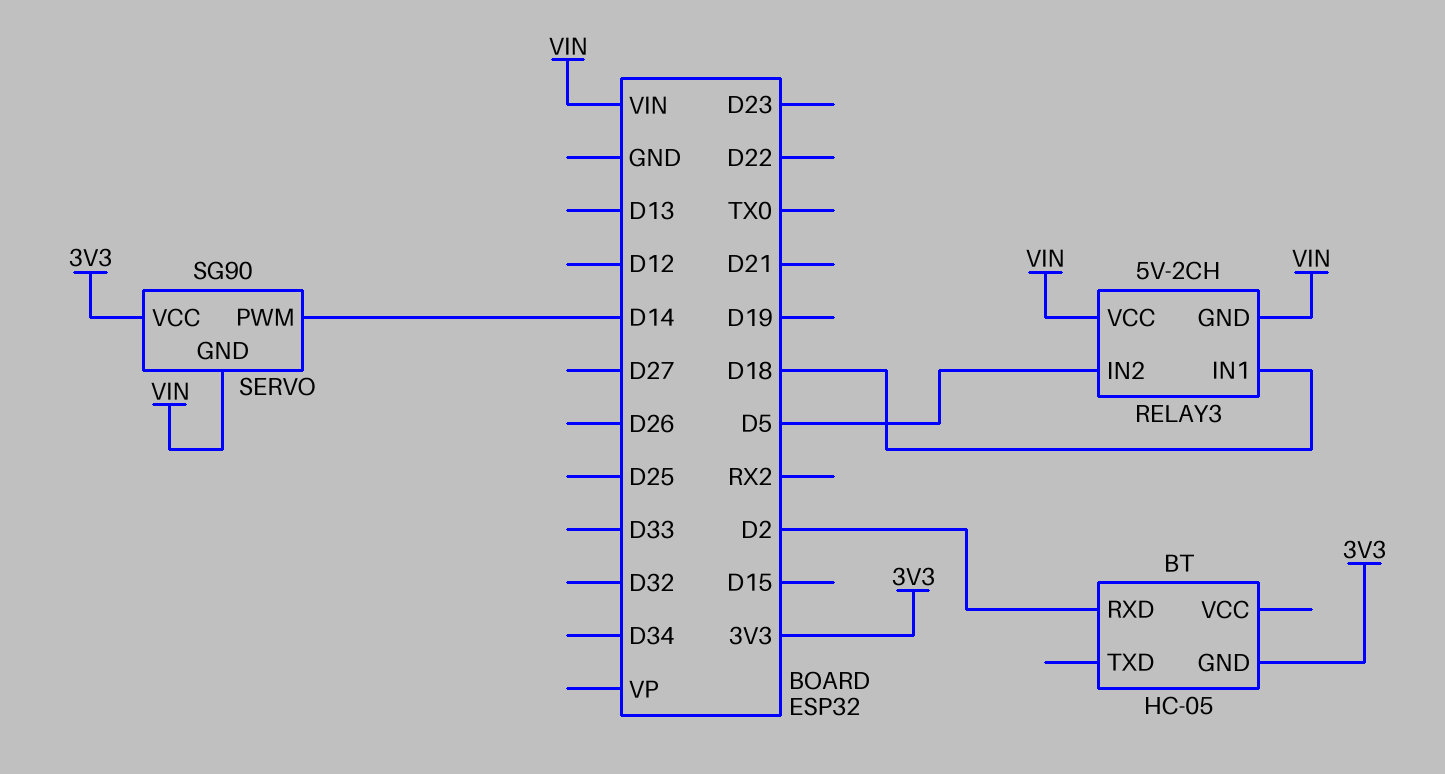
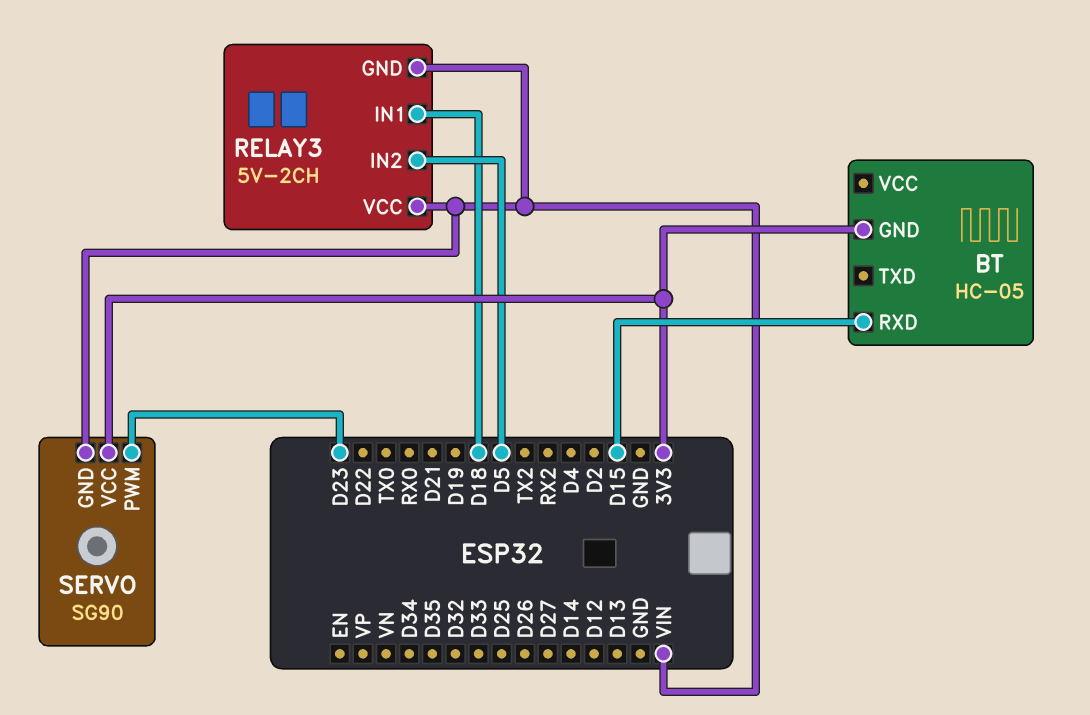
BT pin RXD: D2 -> D15
SERVO pin PWM: D14 -> D23

